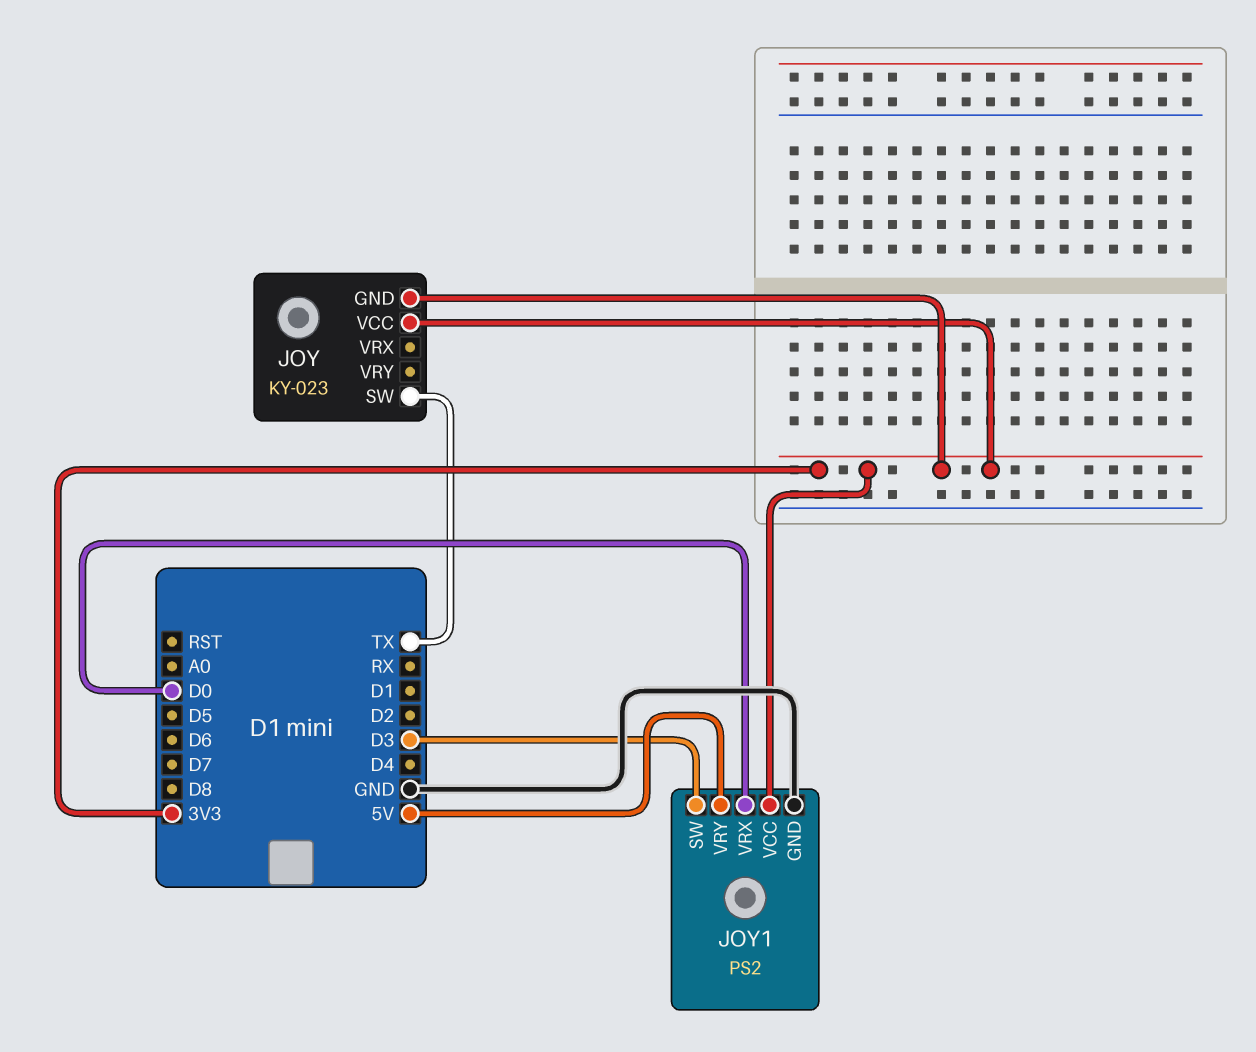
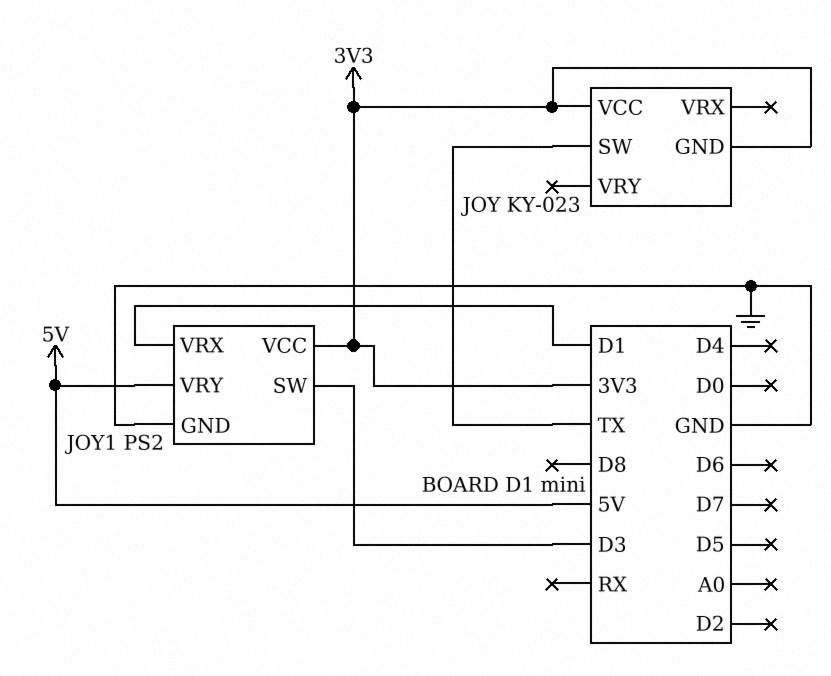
JOY1 pin VRX: D0 -> D1

